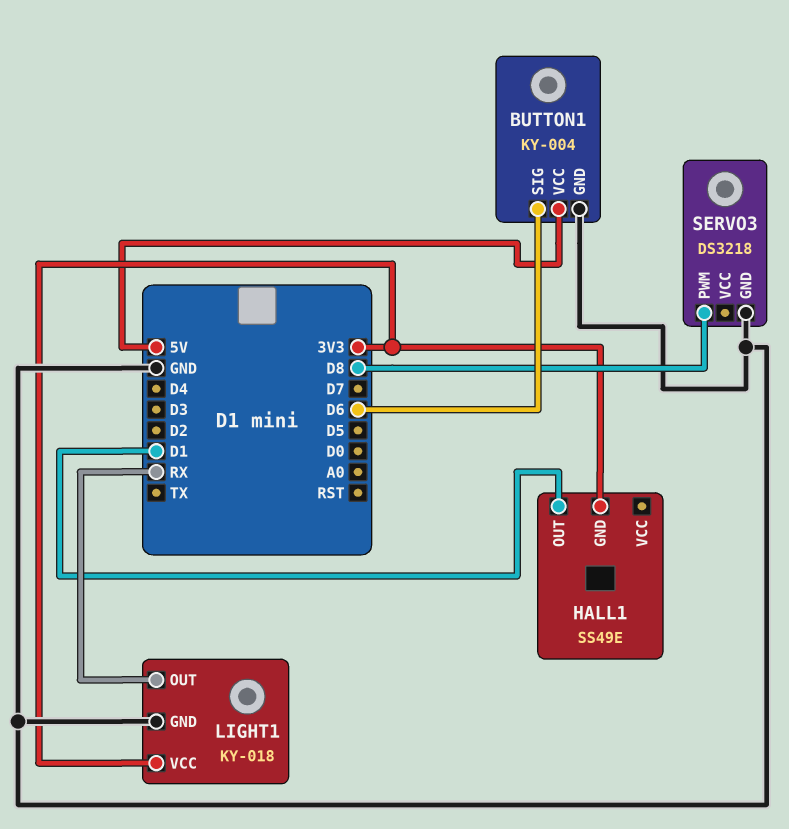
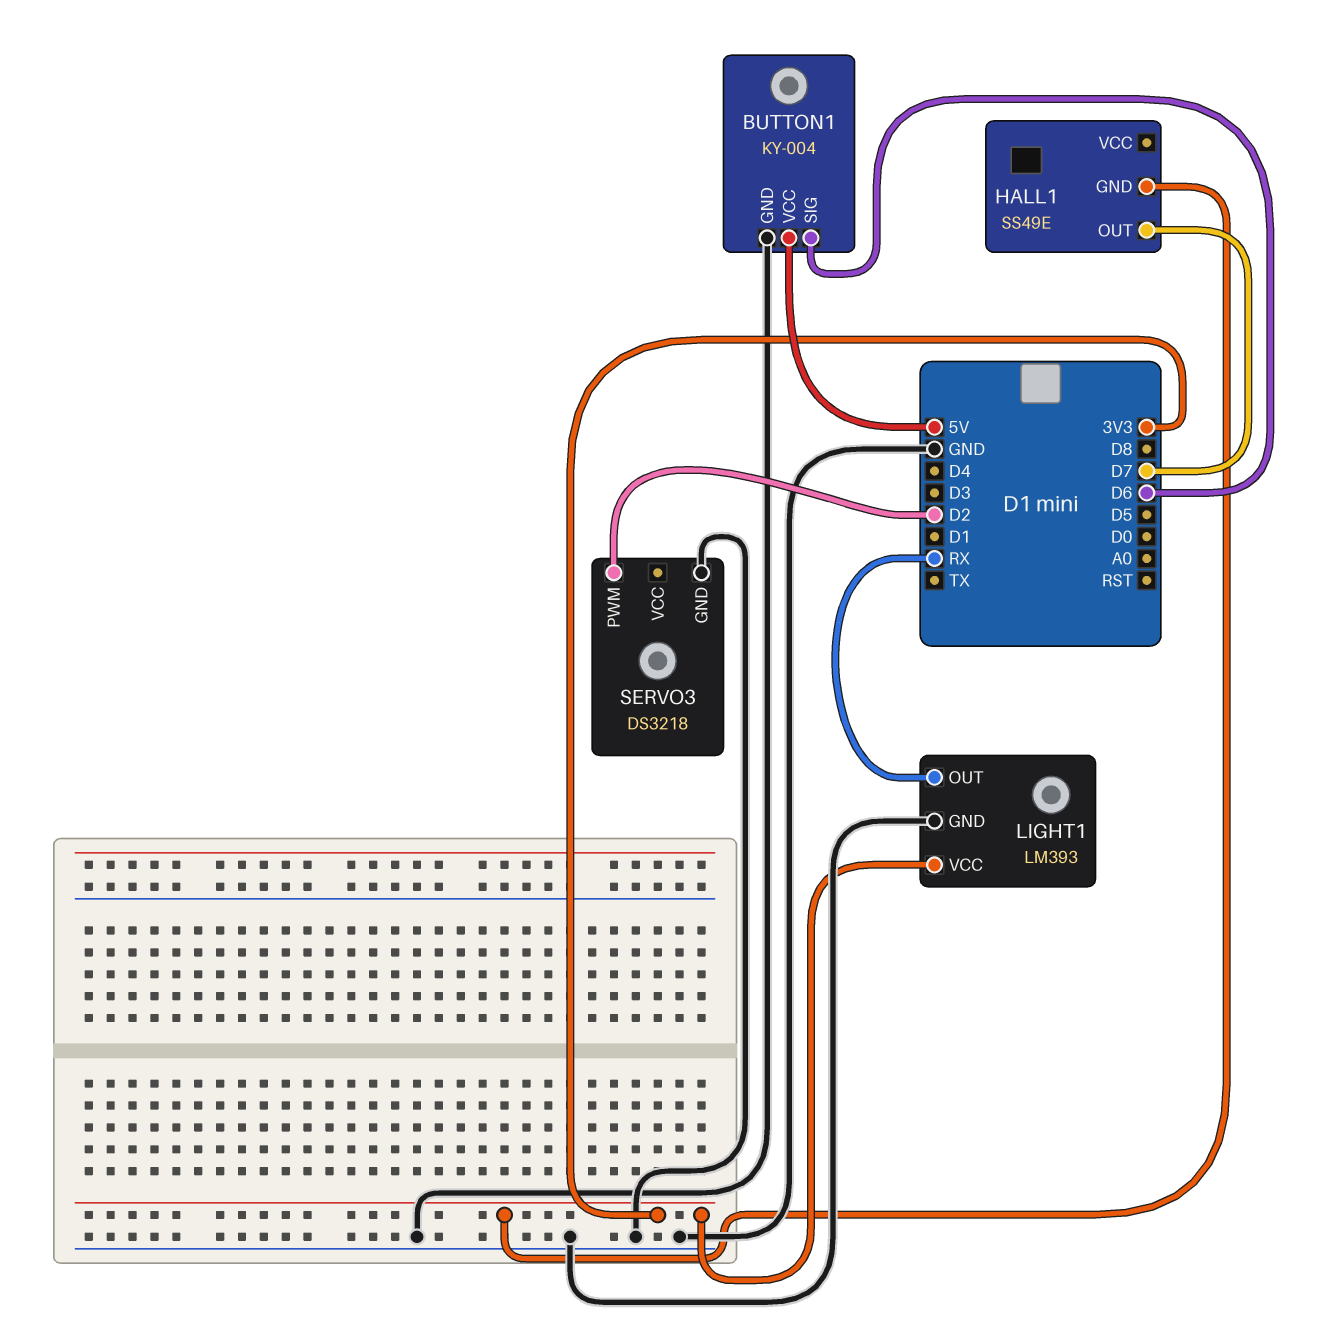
HALL1 pin OUT: D1 -> D7
LIGHT1: KY-018 -> LM393
SERVO3 pin PWM: D8 -> D2

